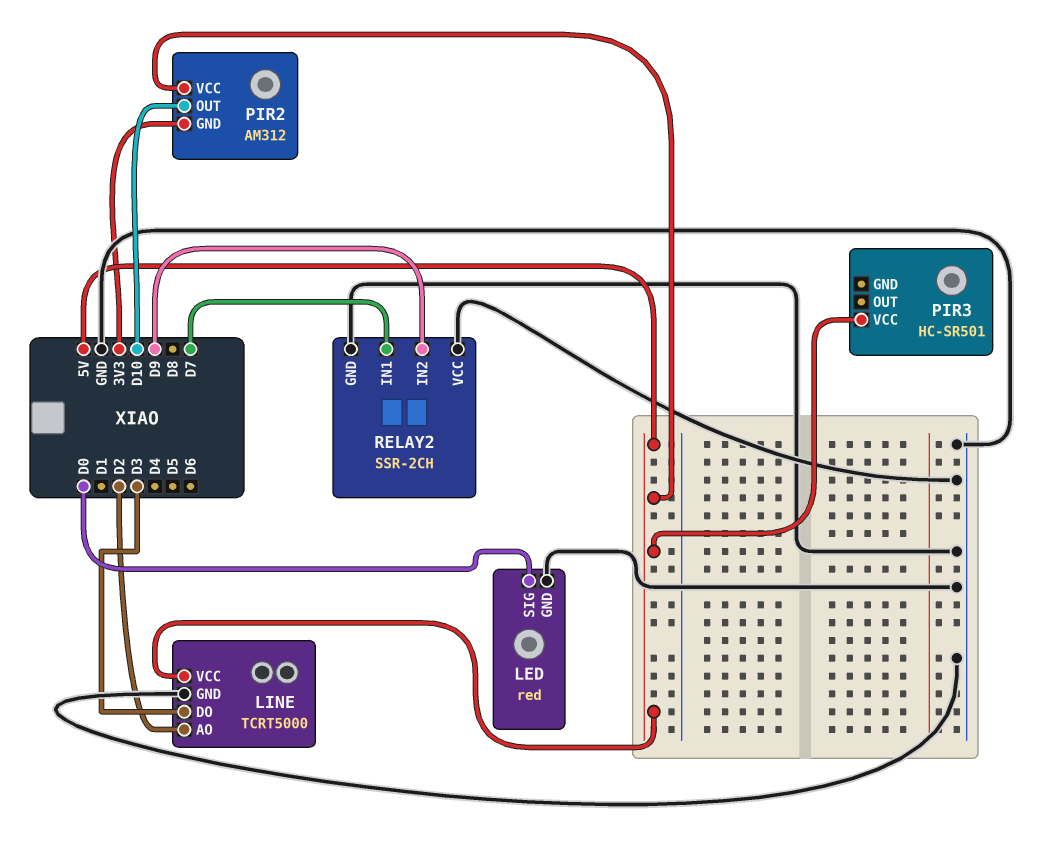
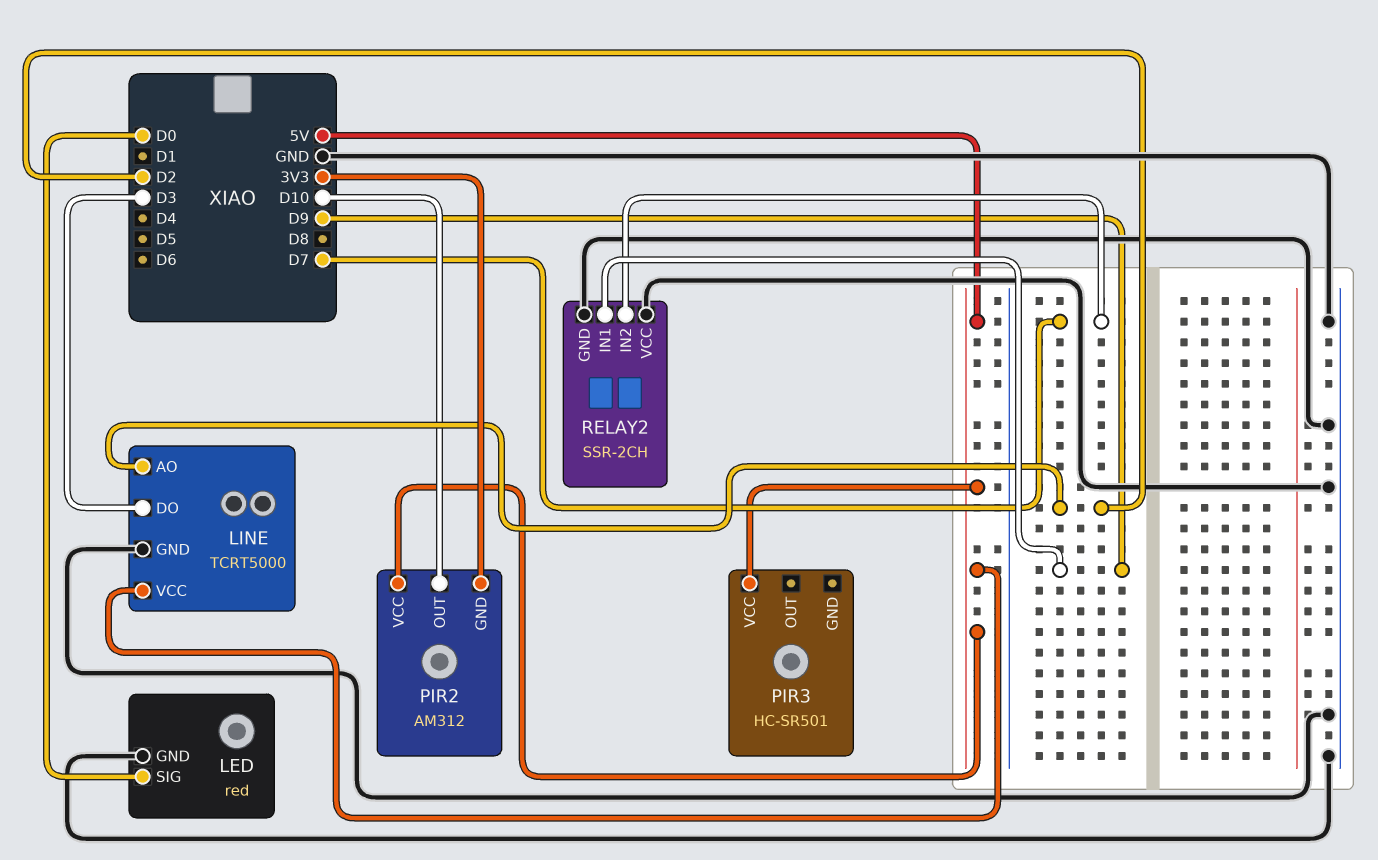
RELAY2 pin IN1: D7 -> D9
RELAY2 pin IN2: D9 -> D7

